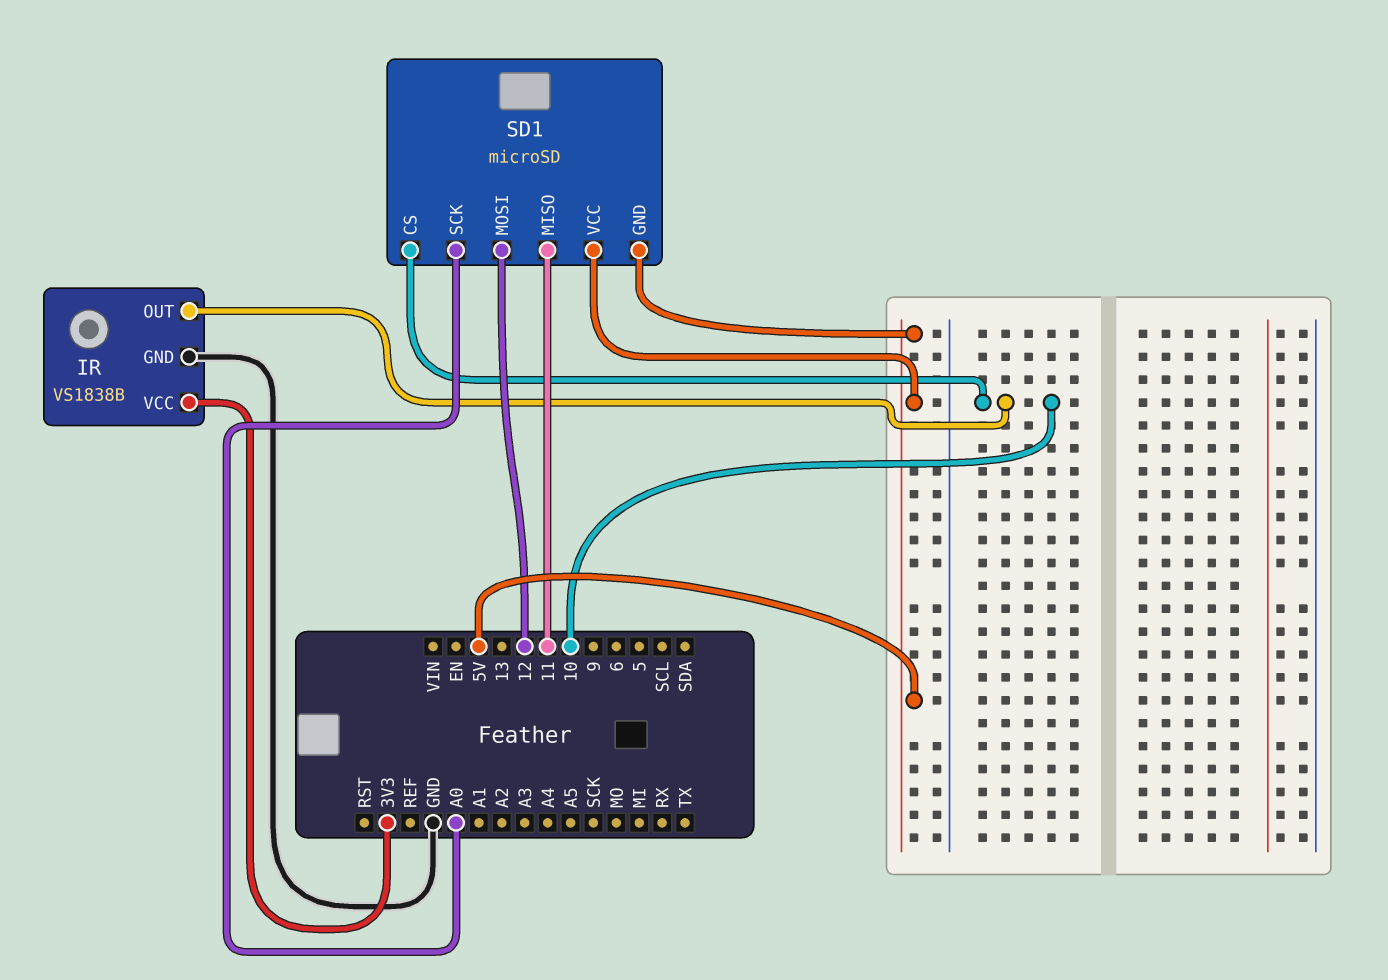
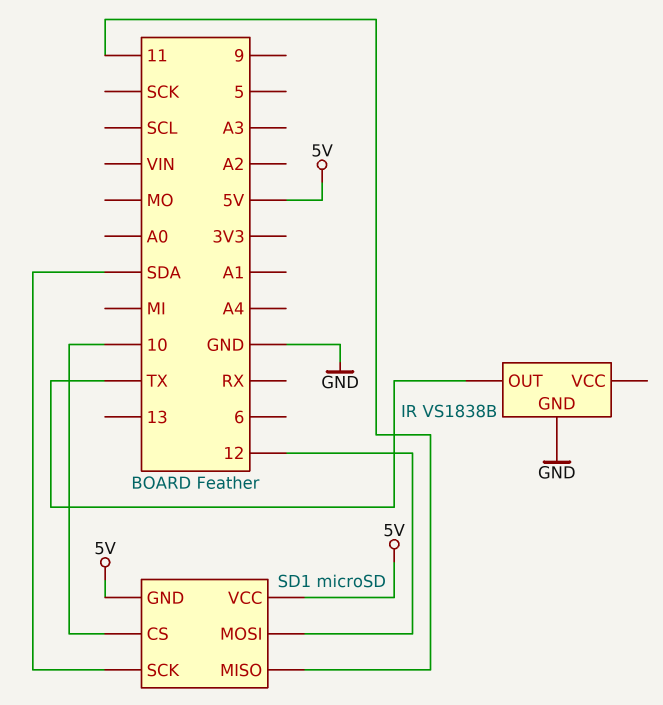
IR pin OUT: 10 -> TX
IR pin VCC: 3V3 -> none
SD1 pin SCK: A0 -> SDA

